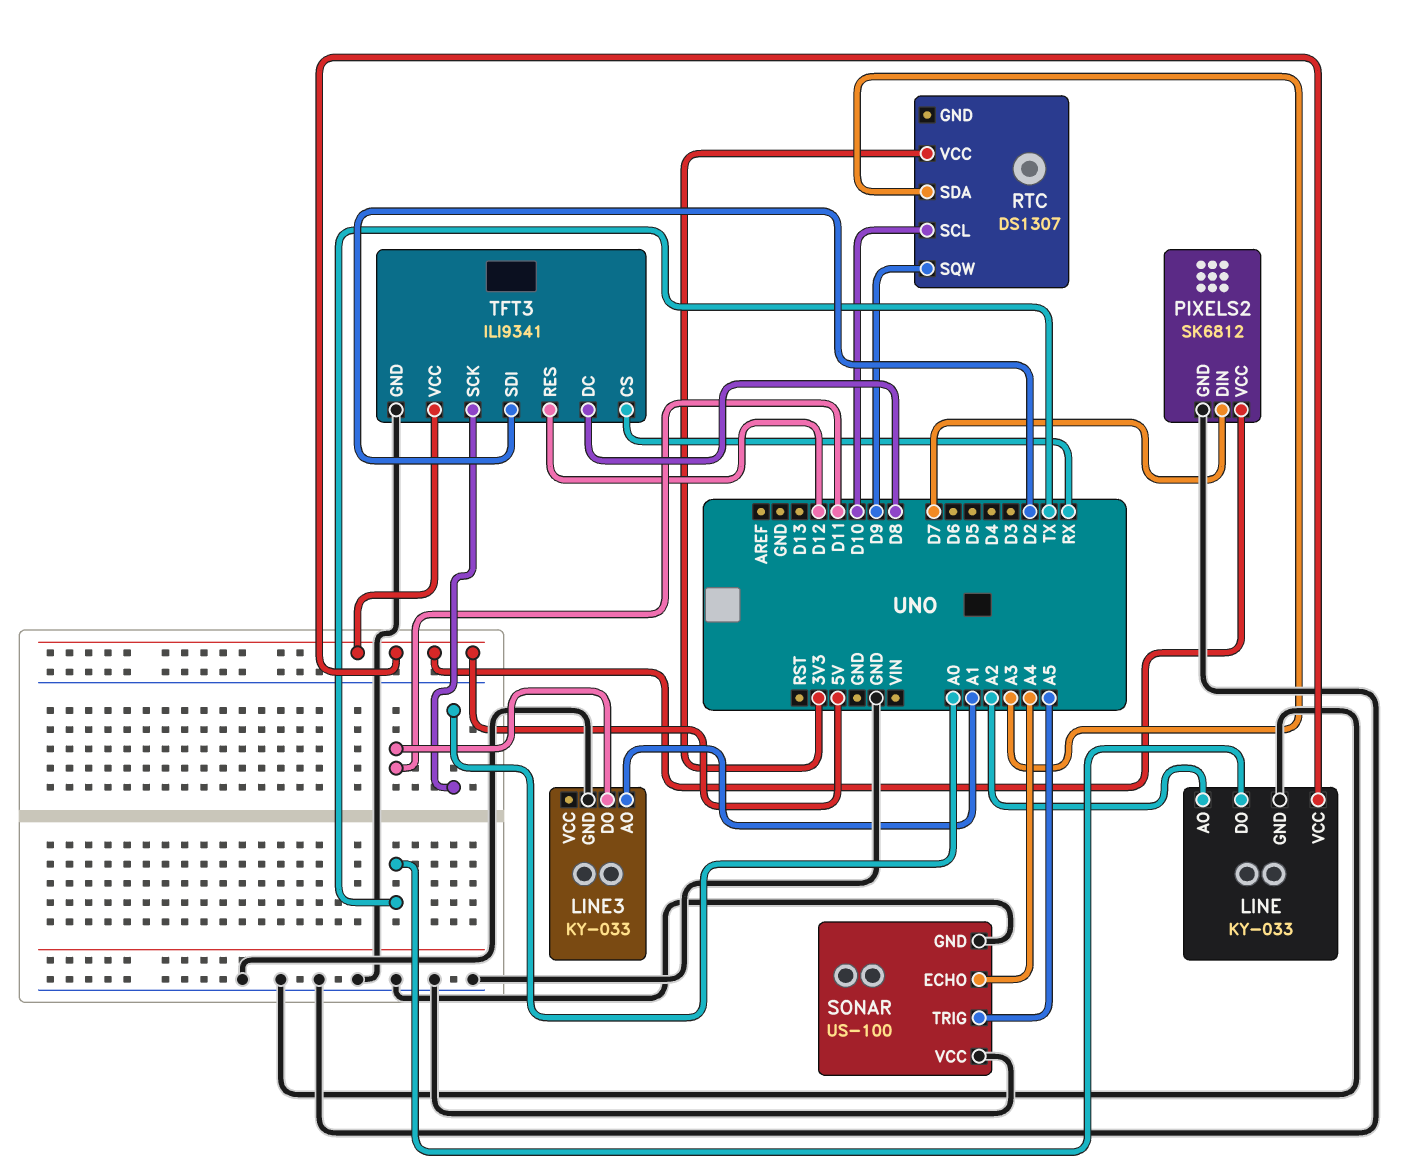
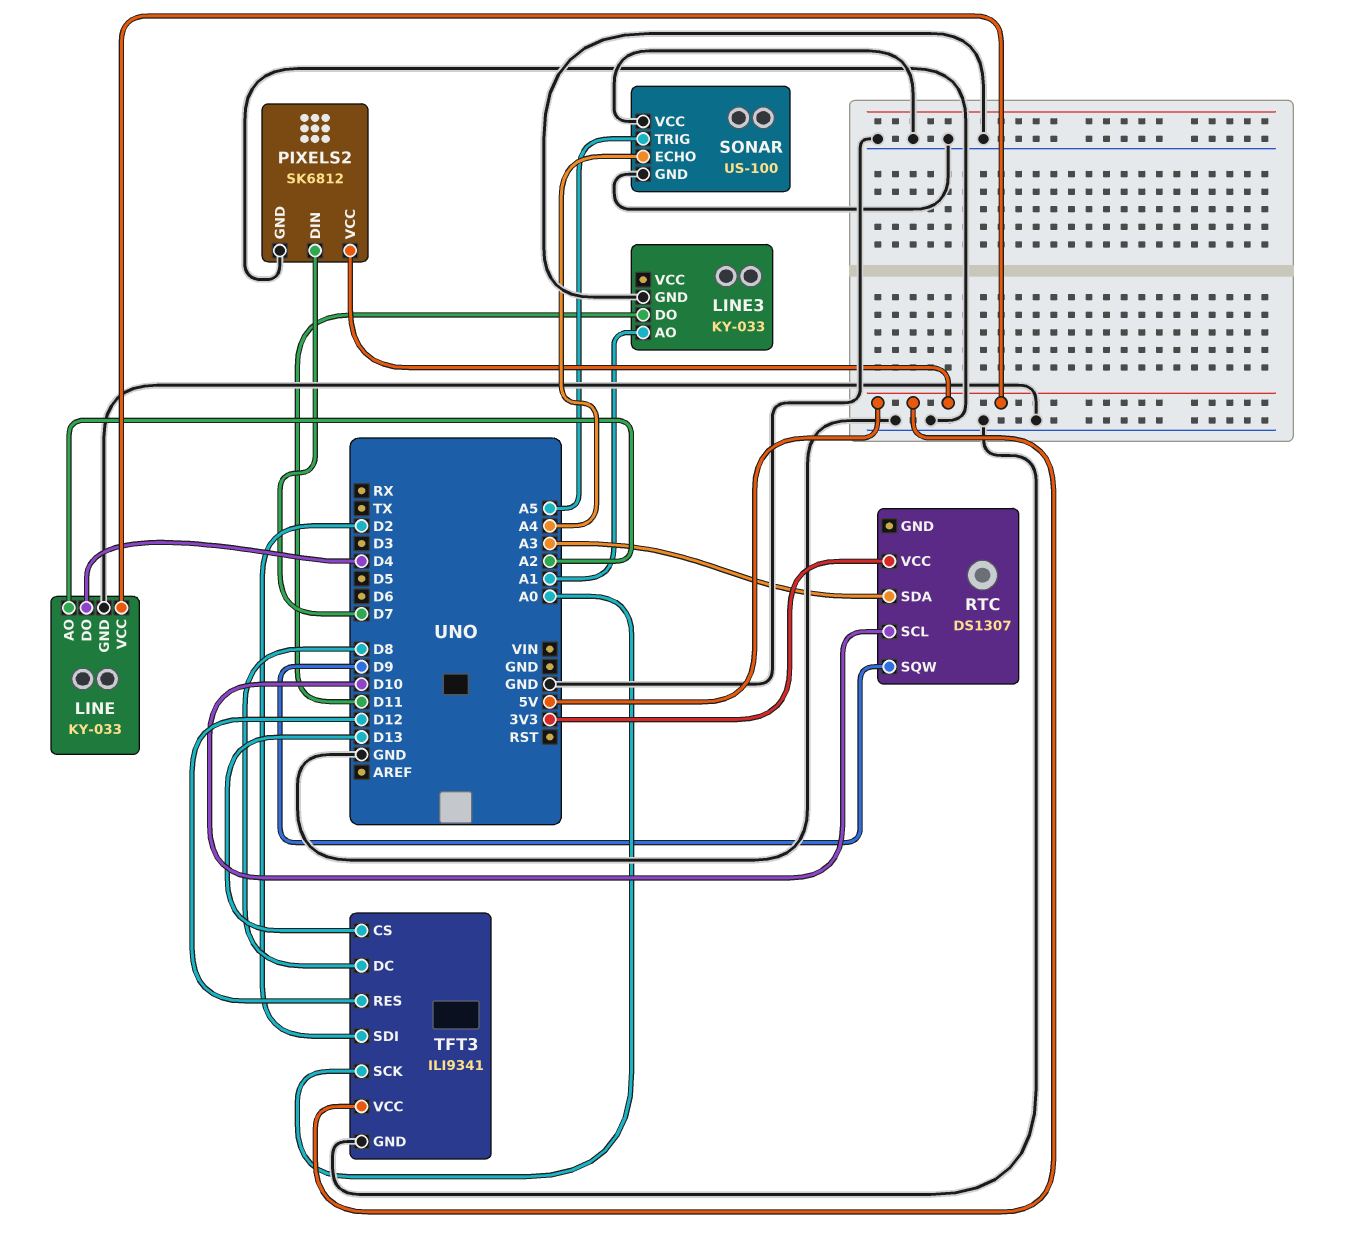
LINE pin DO: TX -> D4
TFT3 pin CS: RX -> D13

